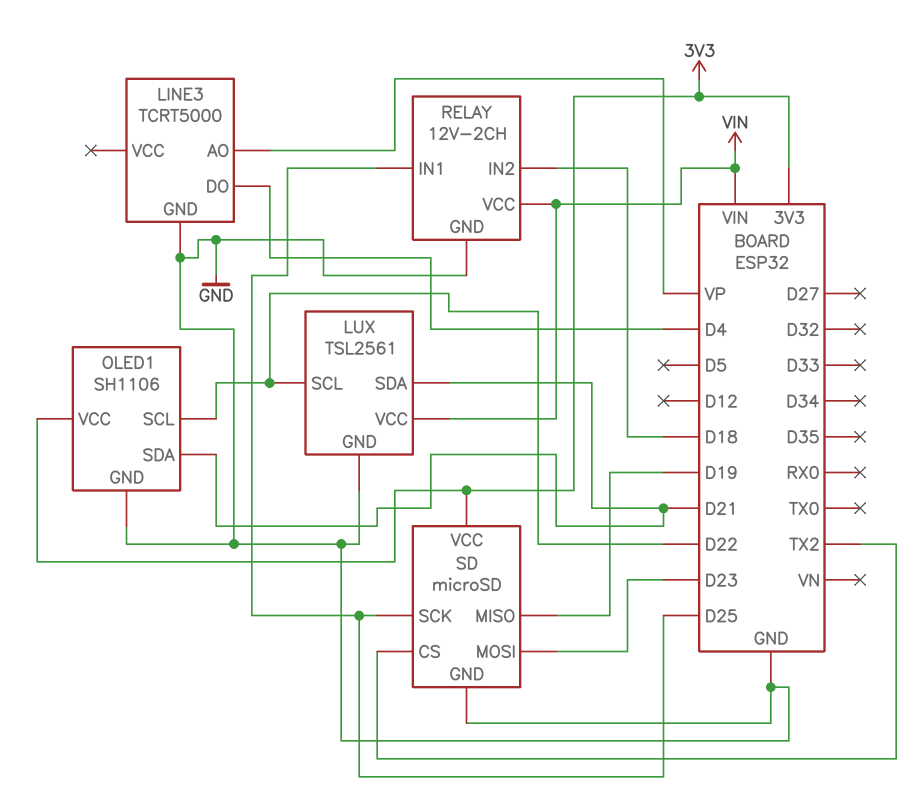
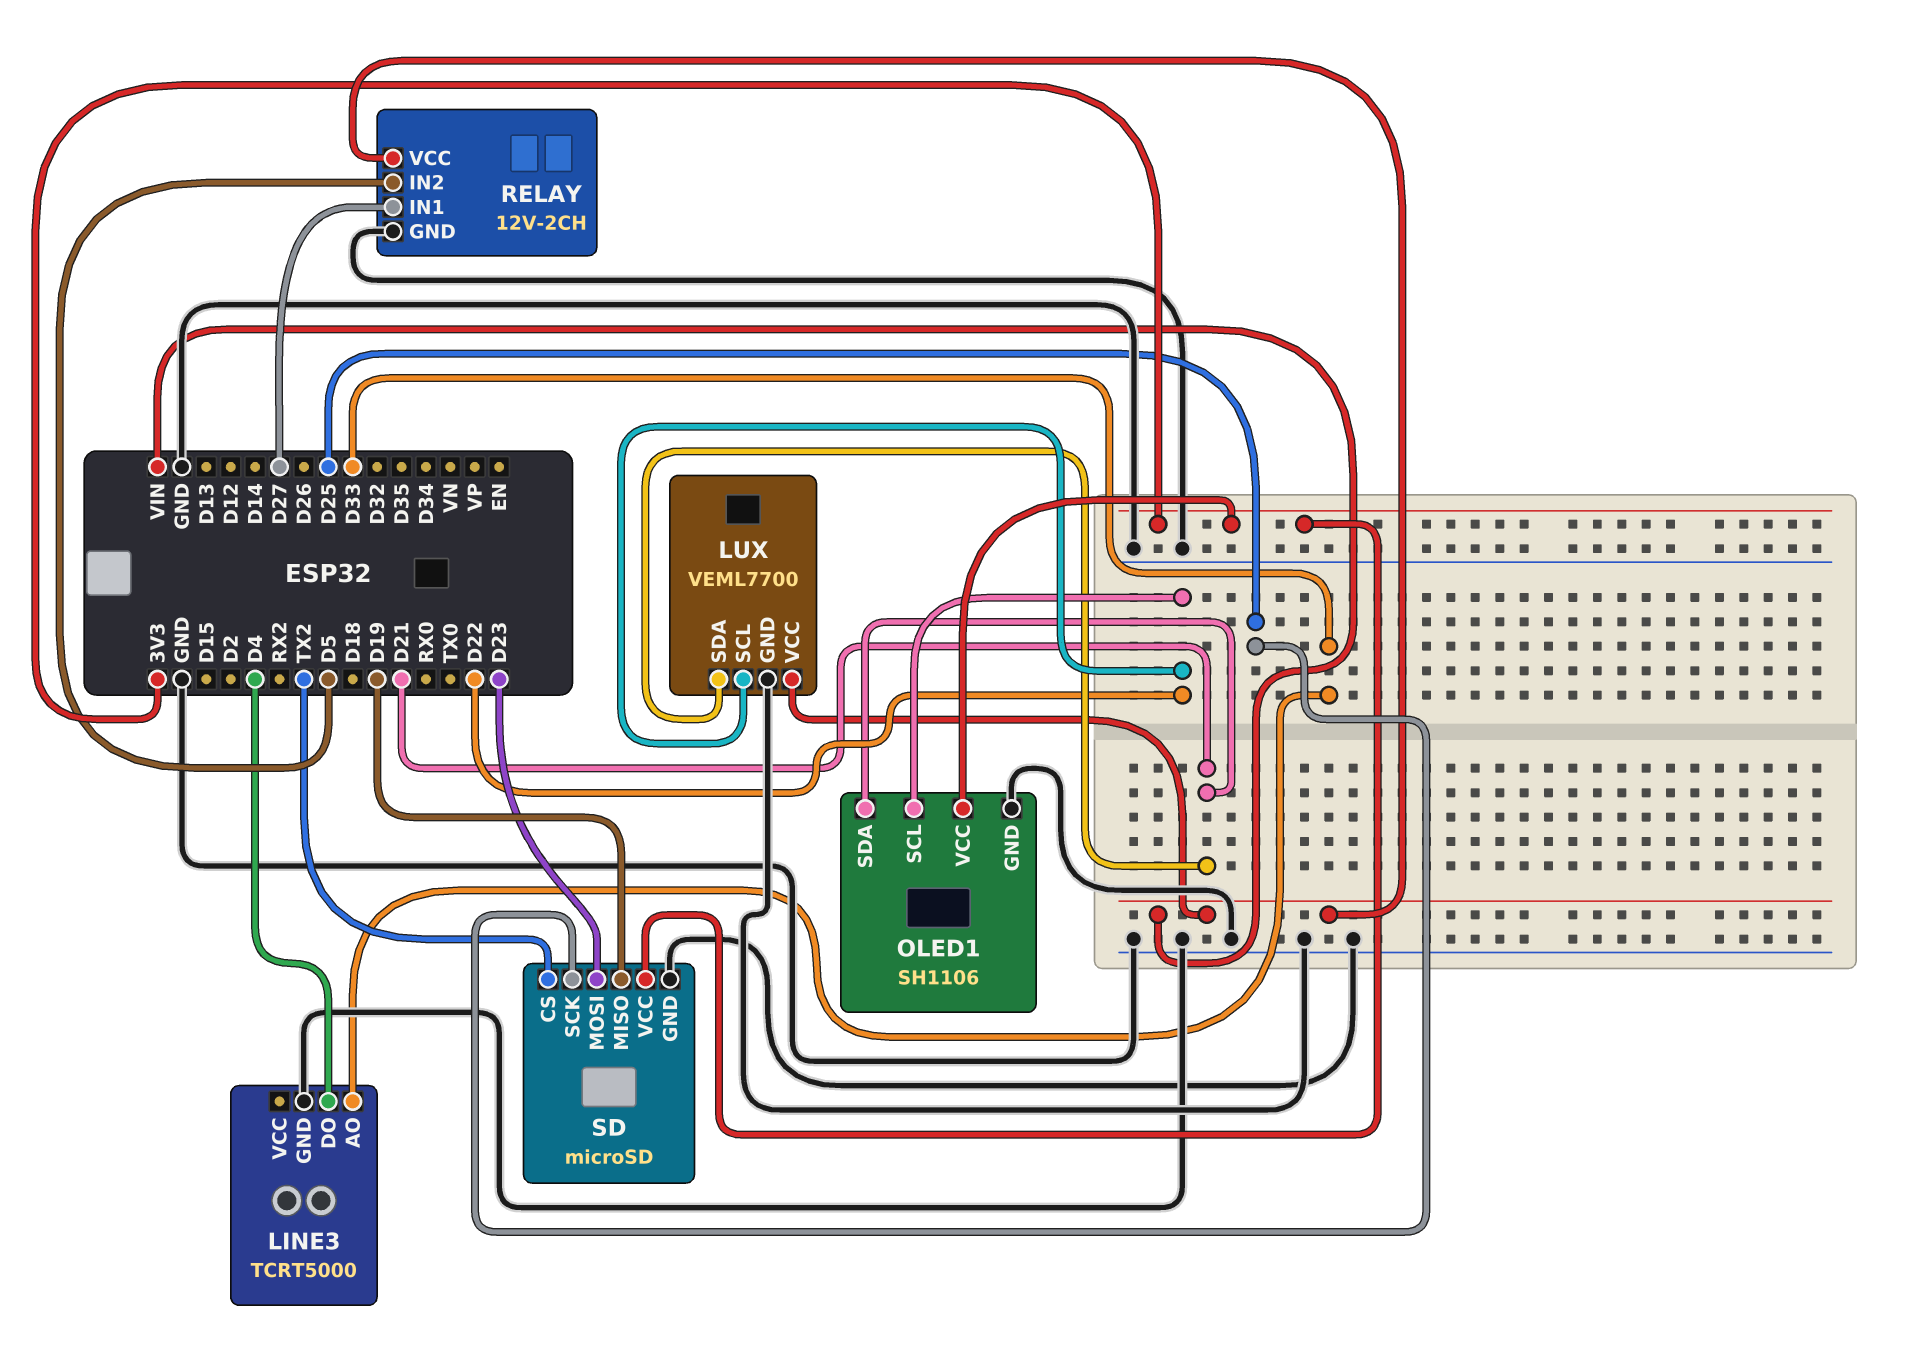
LINE3 pin AO: VP -> D33
LUX: TSL2561 -> VEML7700
RELAY pin IN1: D25 -> D27
RELAY pin IN2: D18 -> D5

